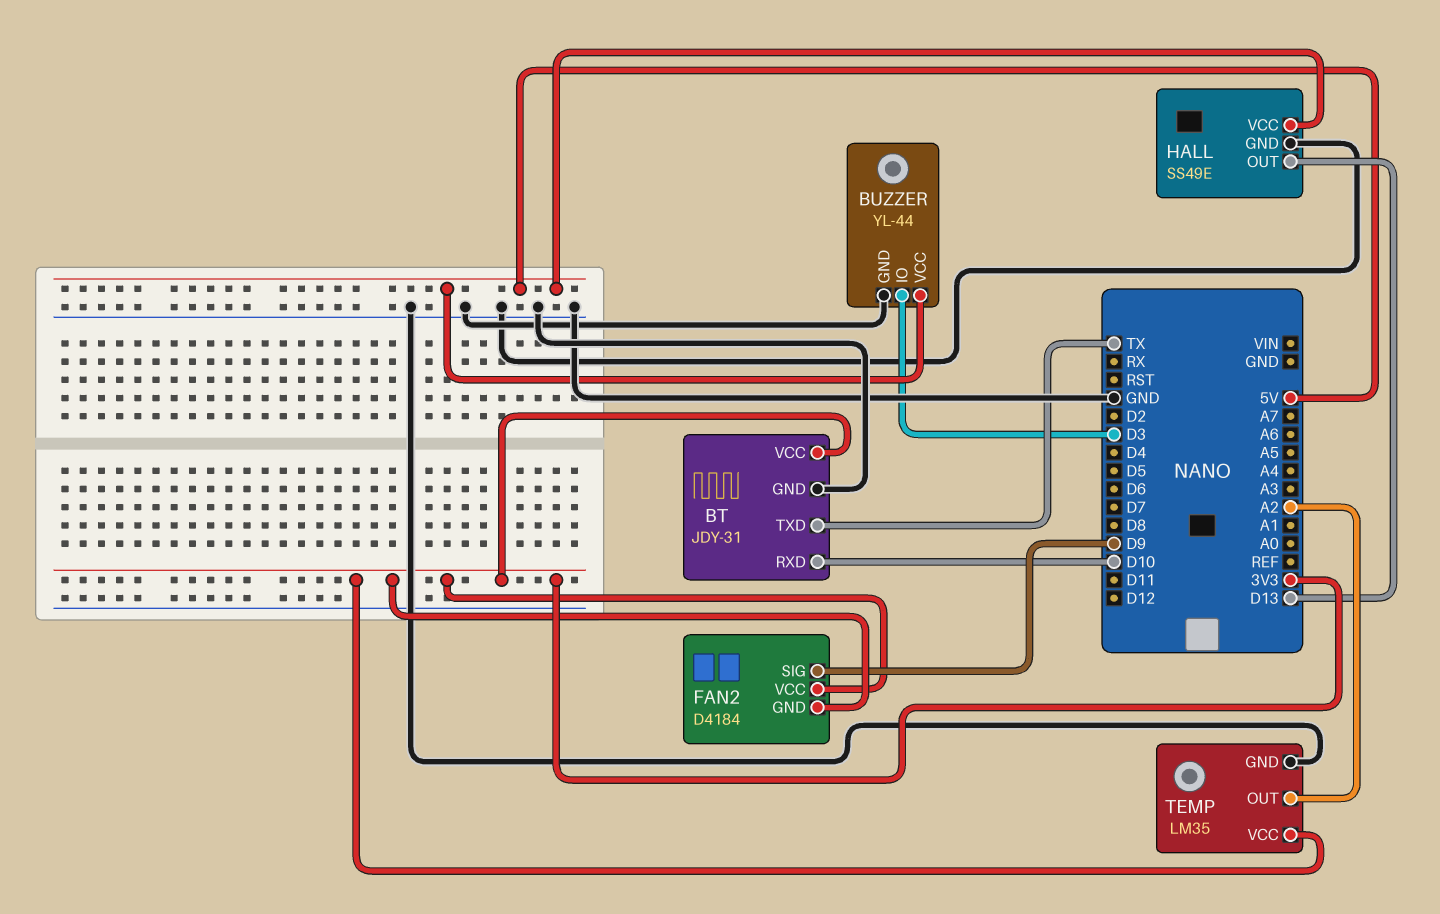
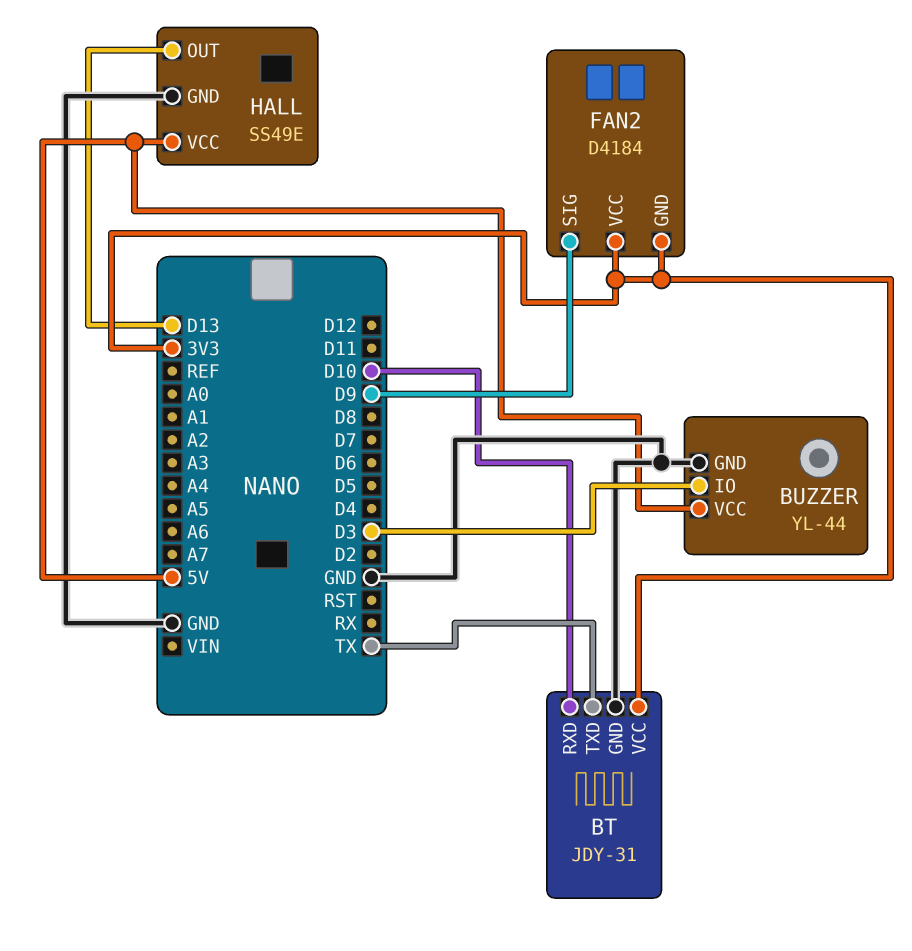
TEMP: LM35 -> none
TEMP pin GND: GND -> none
TEMP pin OUT: A2 -> none
TEMP pin VCC: 3V3 -> none

